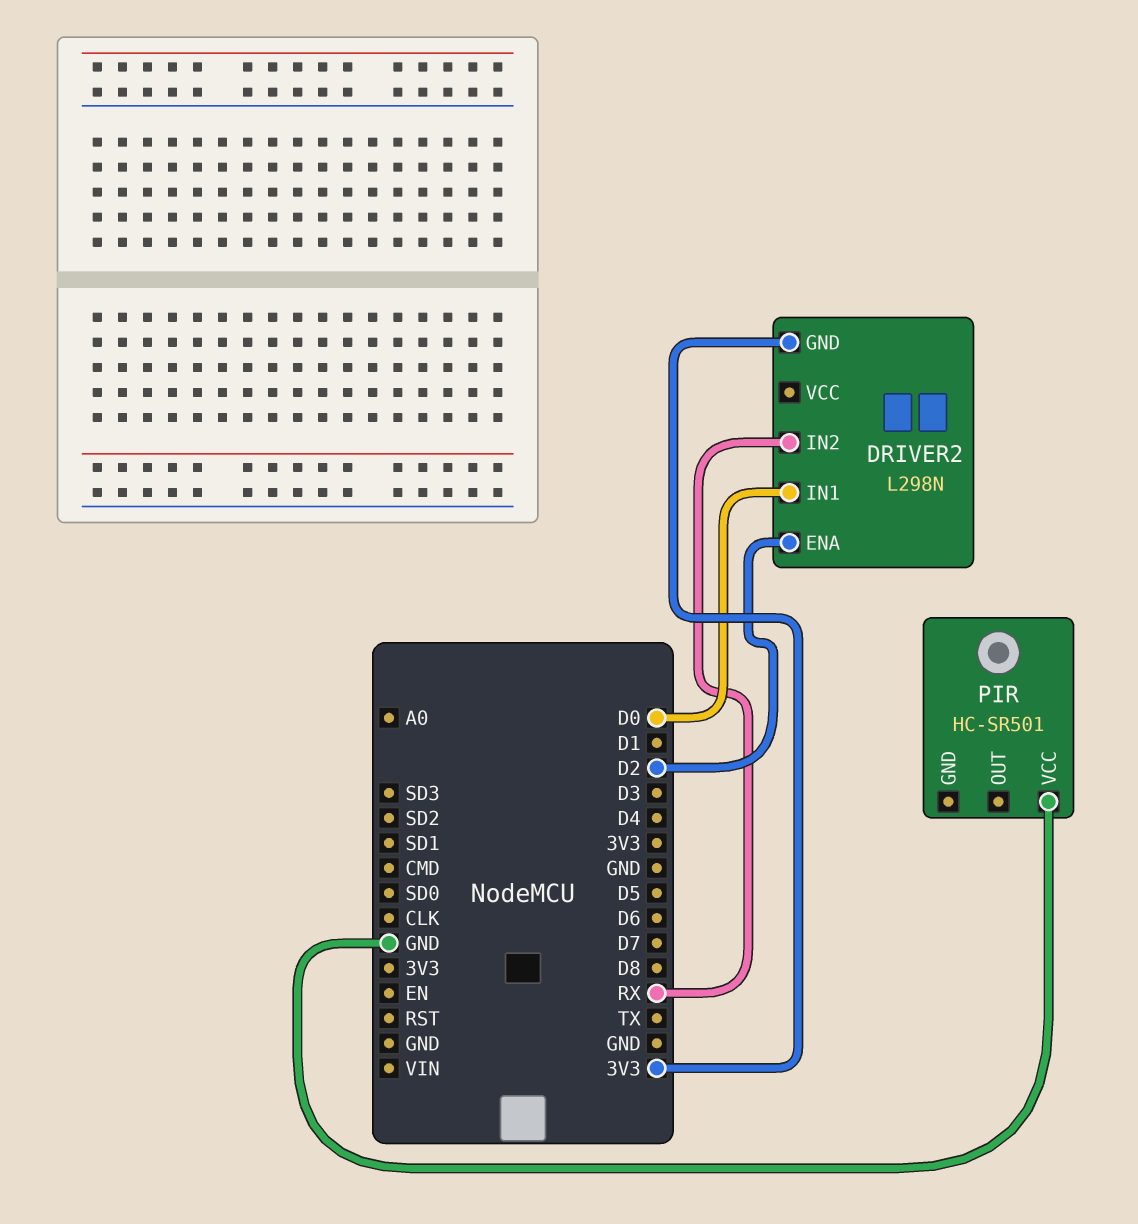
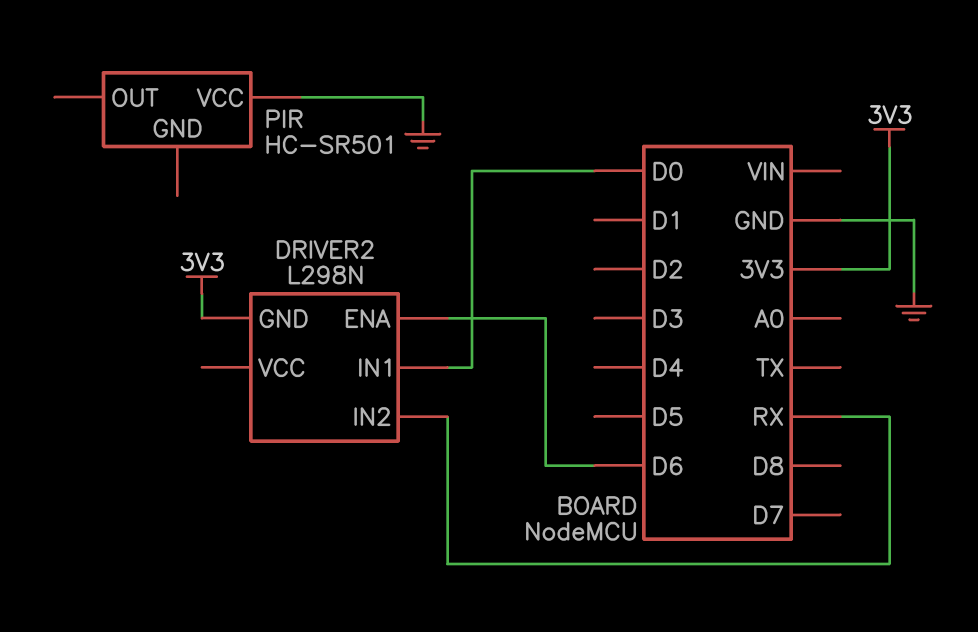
DRIVER2 pin ENA: D2 -> D6

